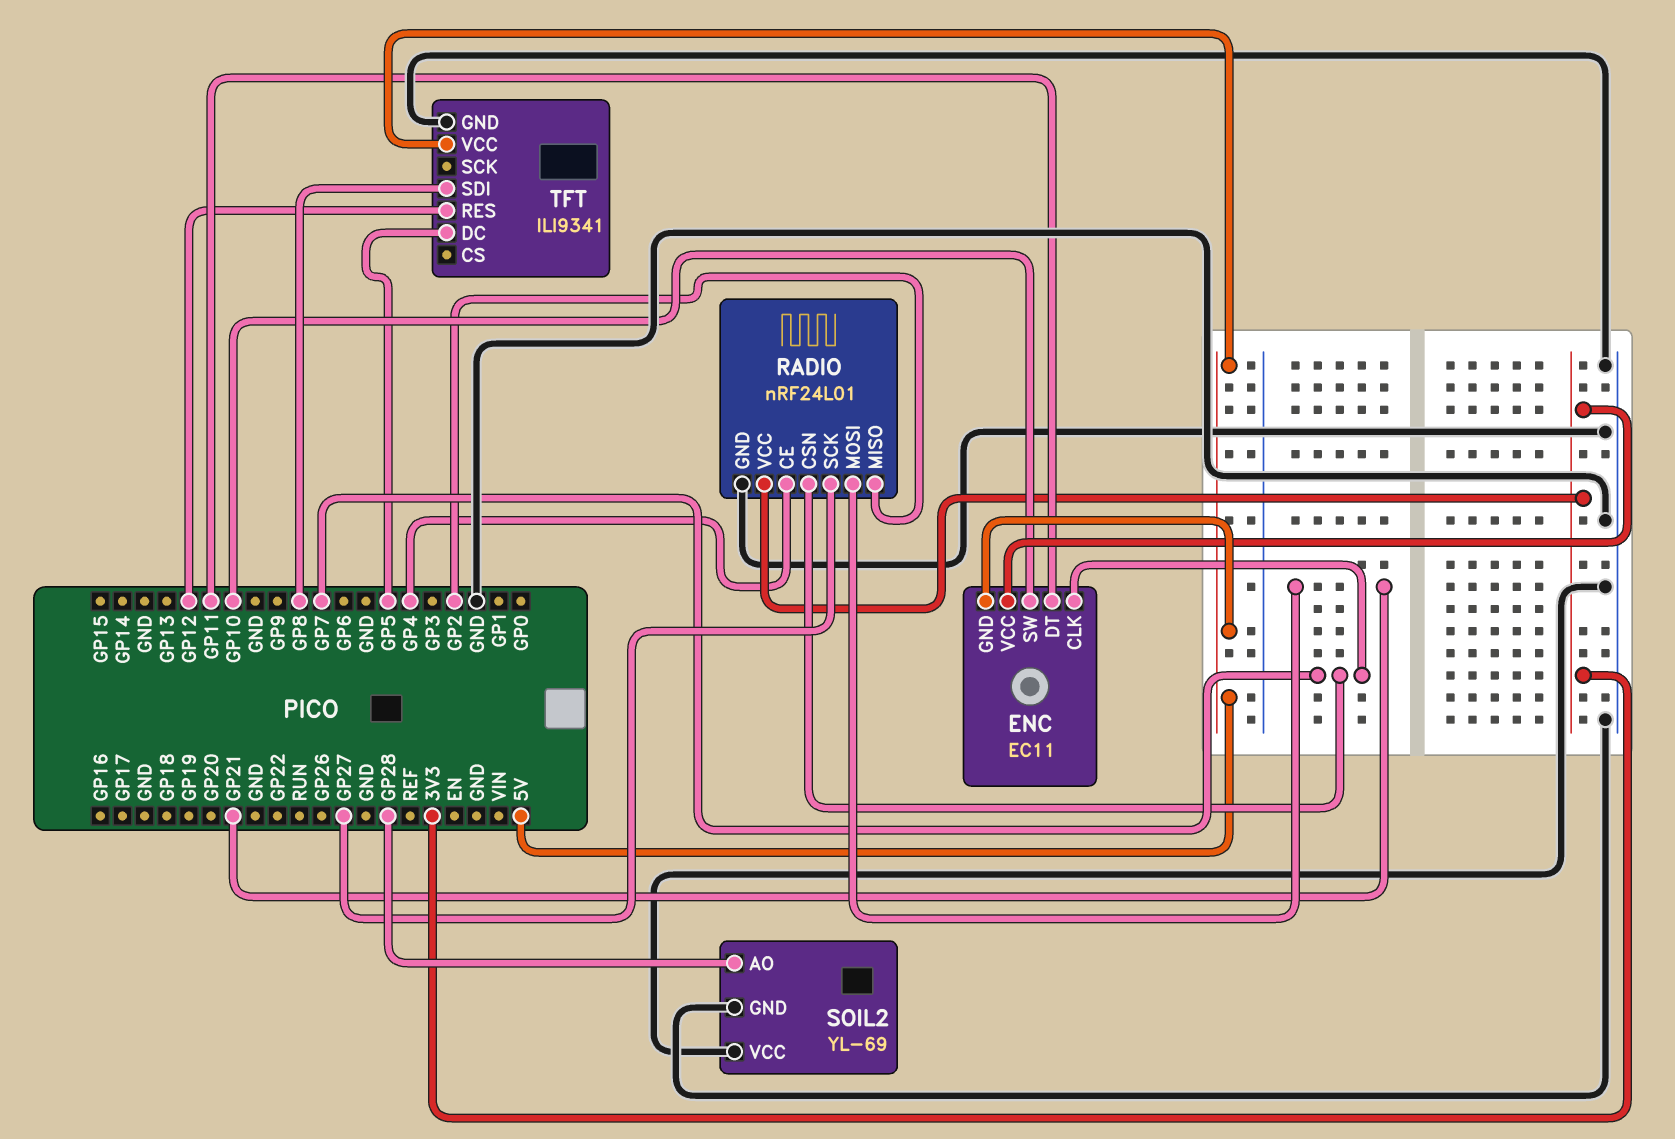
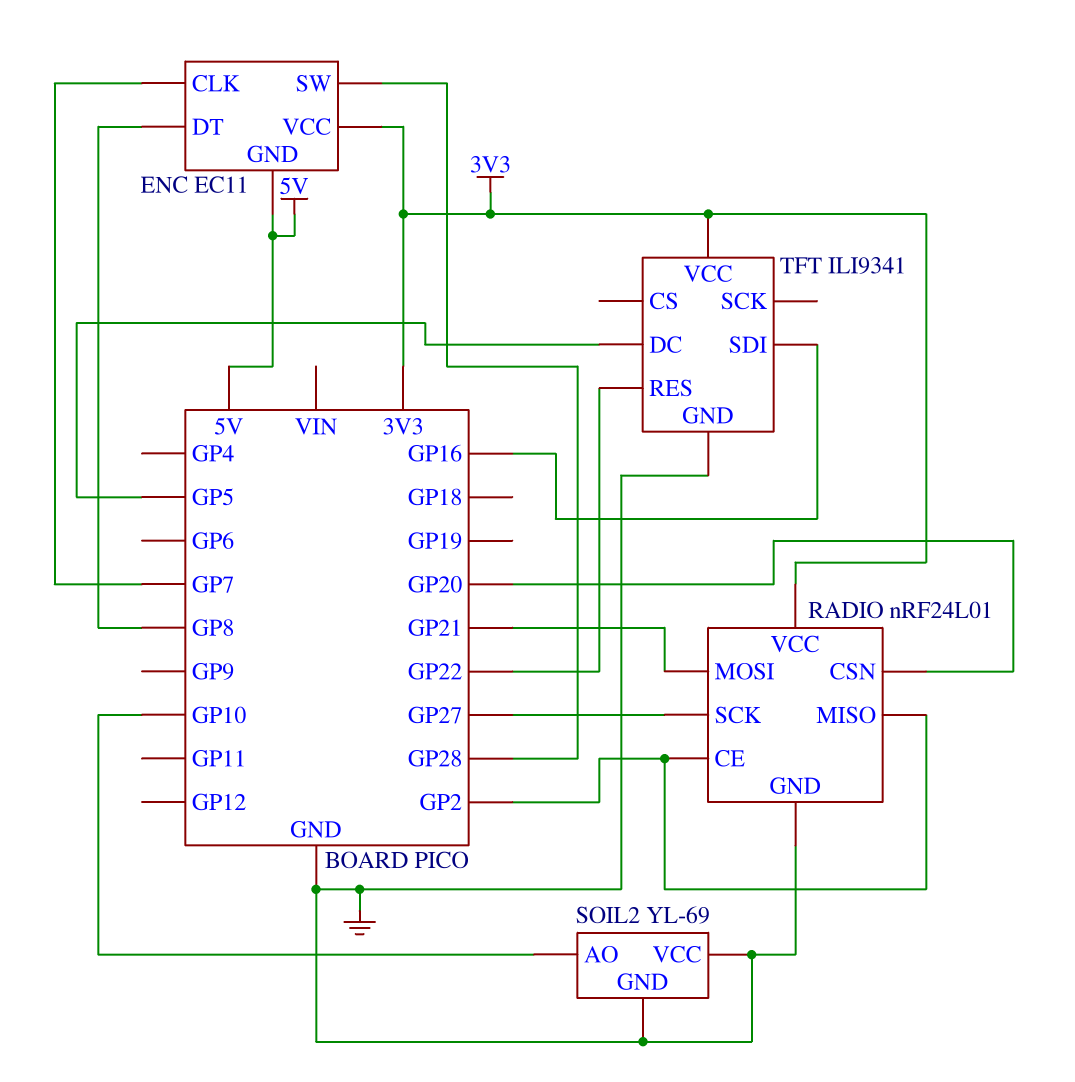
ENC pin DT: GP11 -> GP8
ENC pin SW: GP10 -> GP28
RADIO pin CE: GP4 -> GP2
RADIO pin CSN: GP7 -> GP20
SOIL2 pin AO: GP28 -> GP10
TFT pin RES: GP12 -> GP22
TFT pin SDI: GP8 -> GP16
TFT pin VCC: 5V -> 3V3

